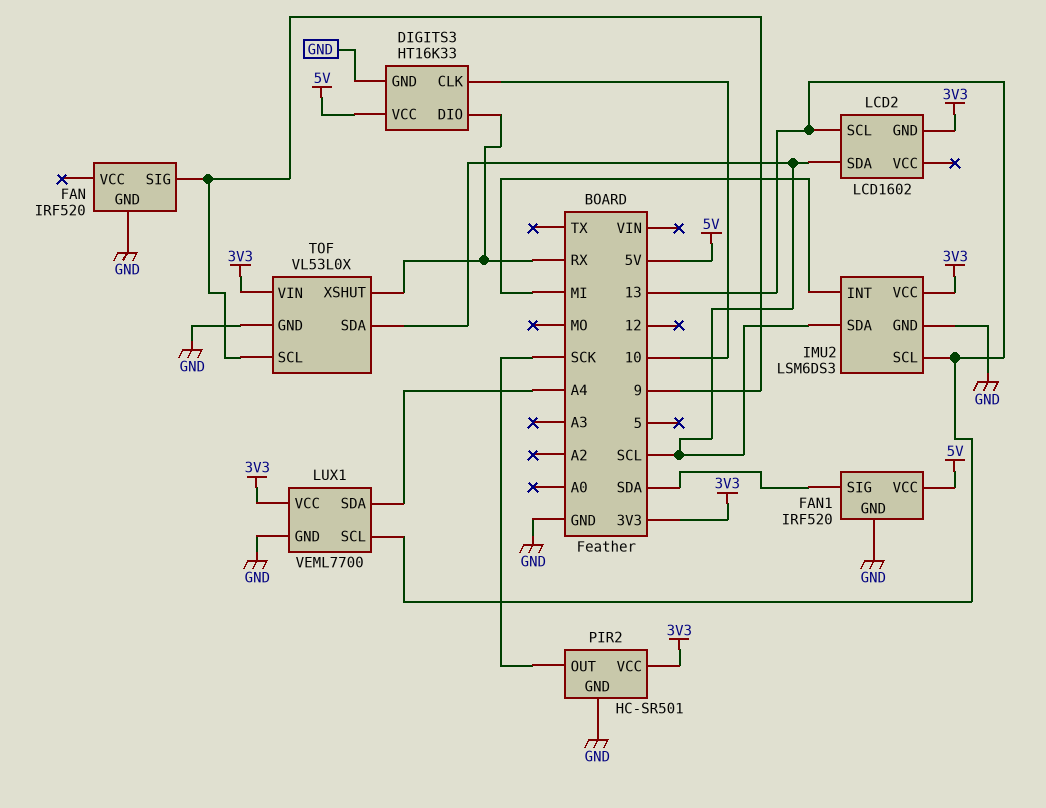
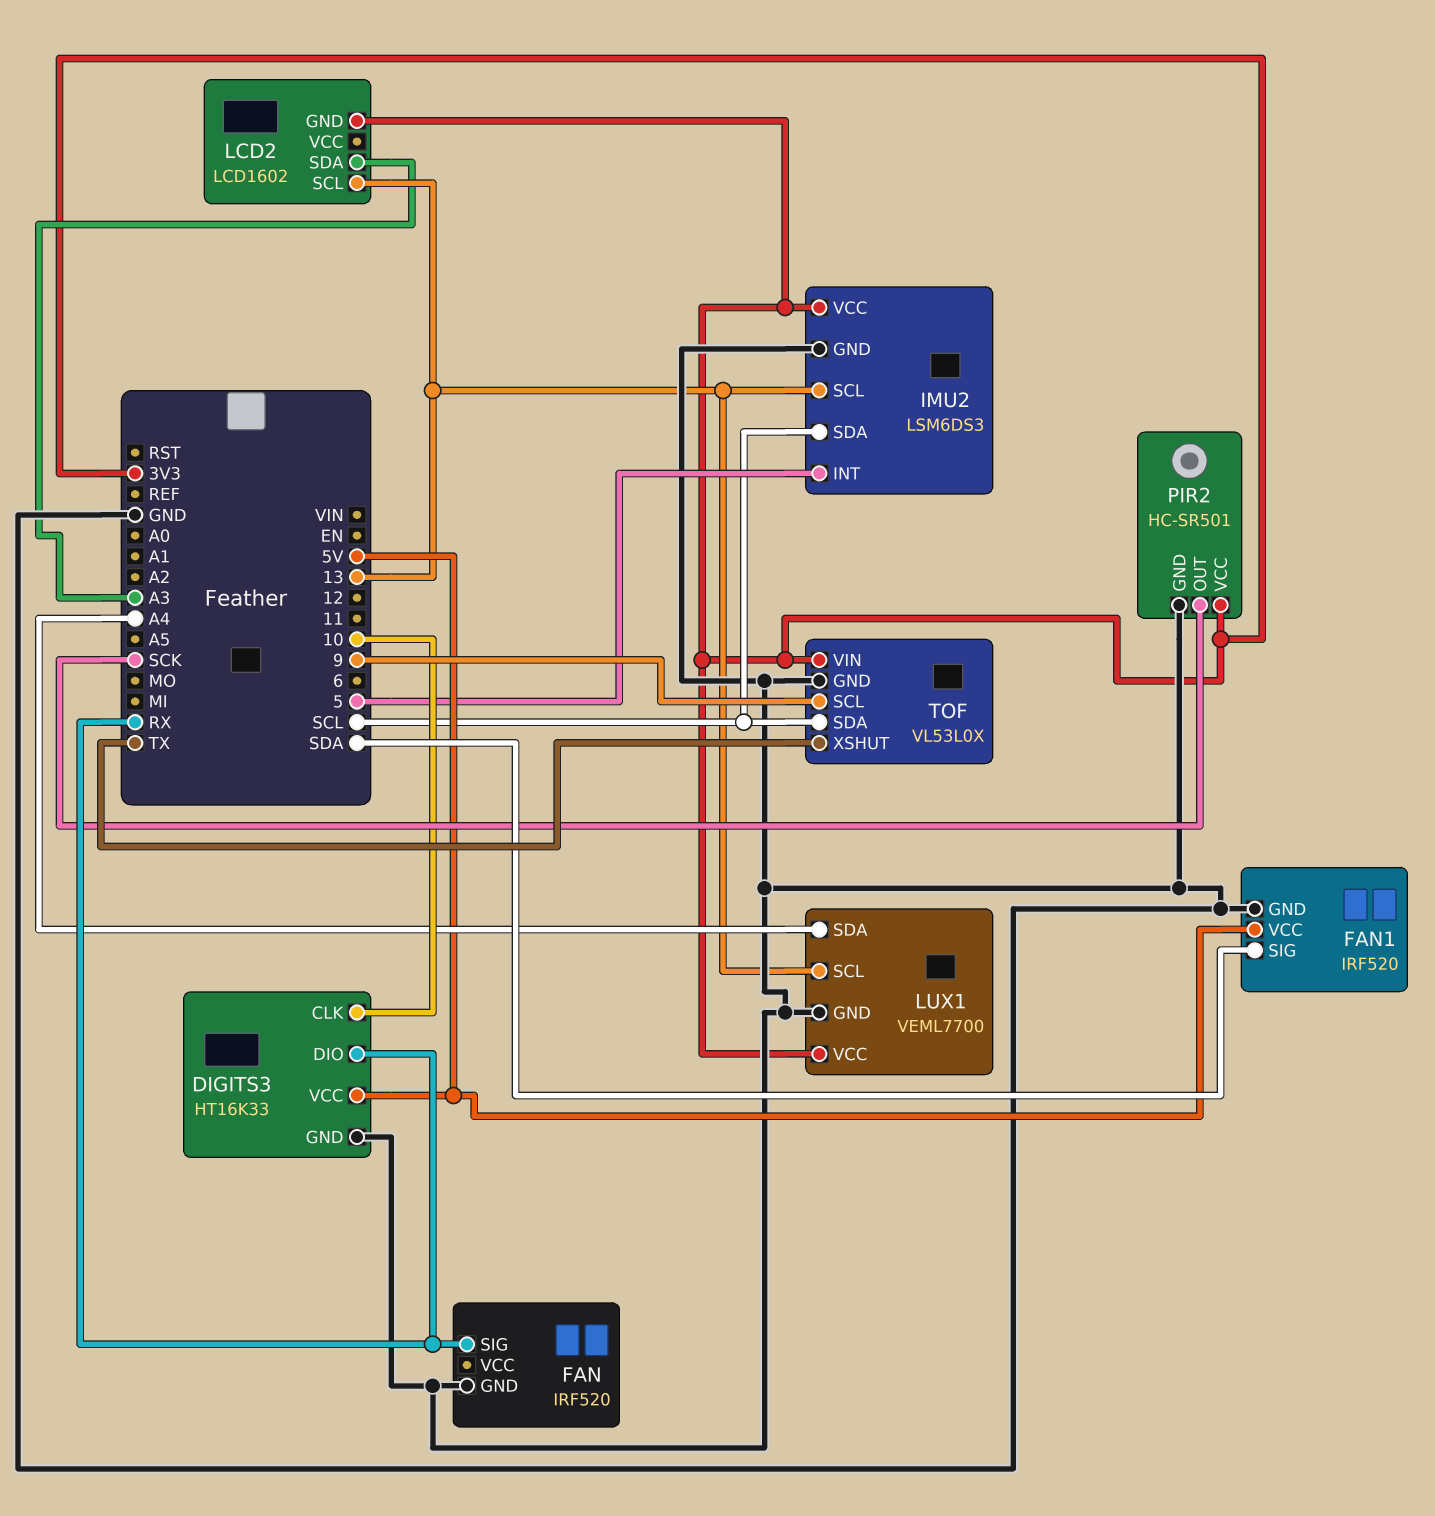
FAN pin SIG: 9 -> RX
IMU2 pin INT: MI -> 5
LCD2 pin SDA: SCL -> A3
TOF pin XSHUT: RX -> TX

